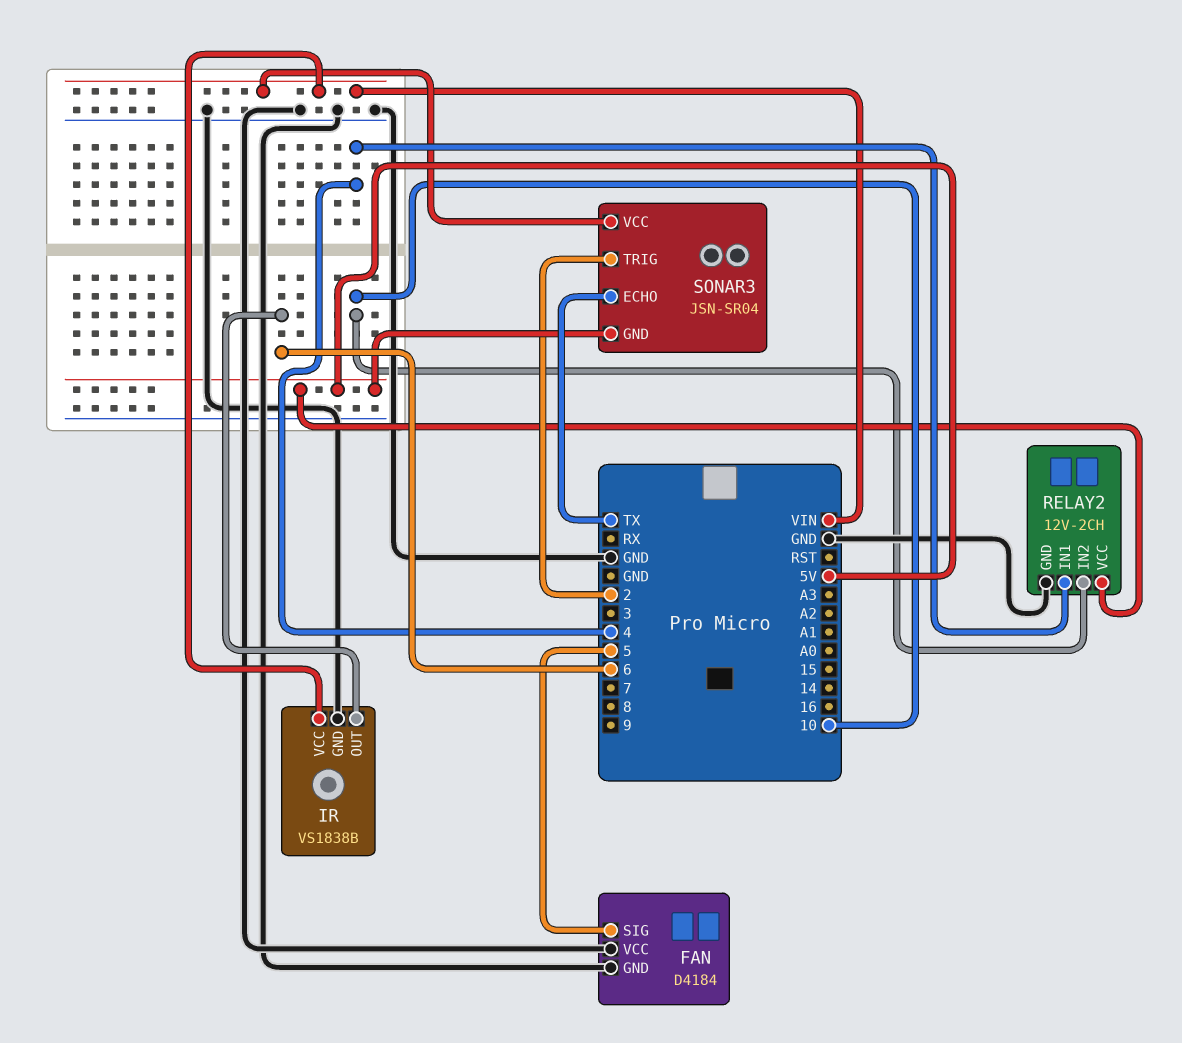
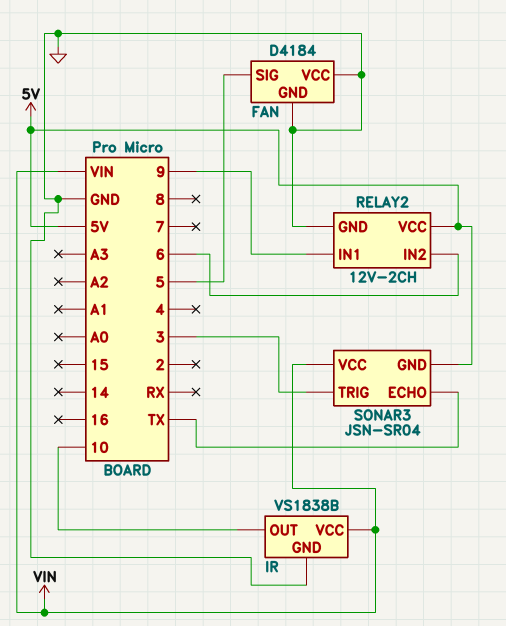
IR pin OUT: 6 -> 10
RELAY2 pin IN1: 4 -> 9
RELAY2 pin IN2: 10 -> 6
SONAR3 pin TRIG: 2 -> 3

